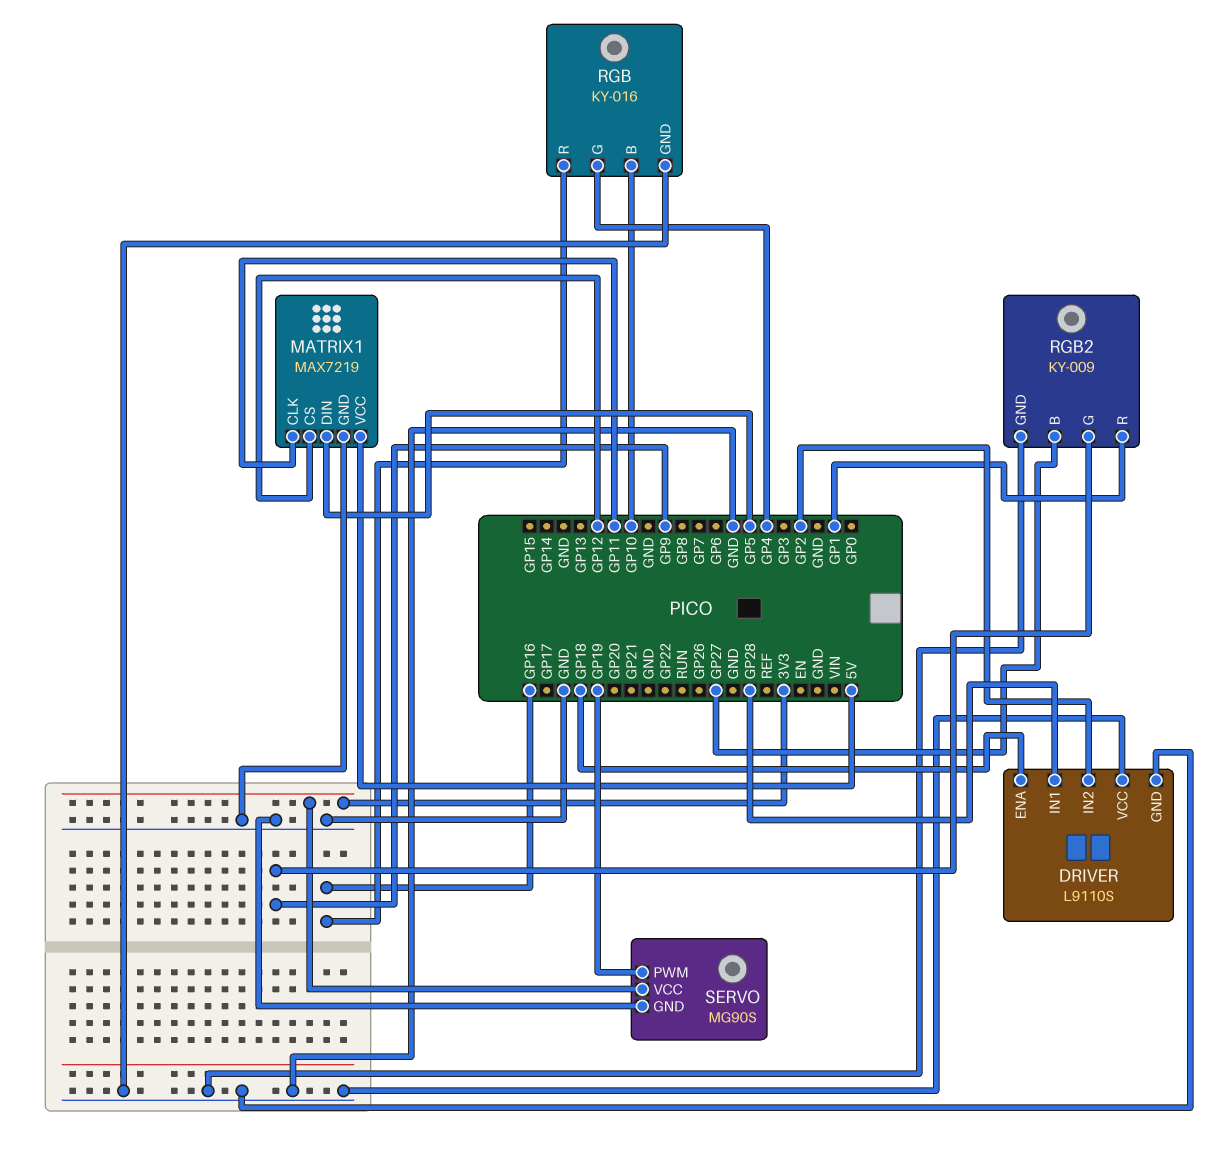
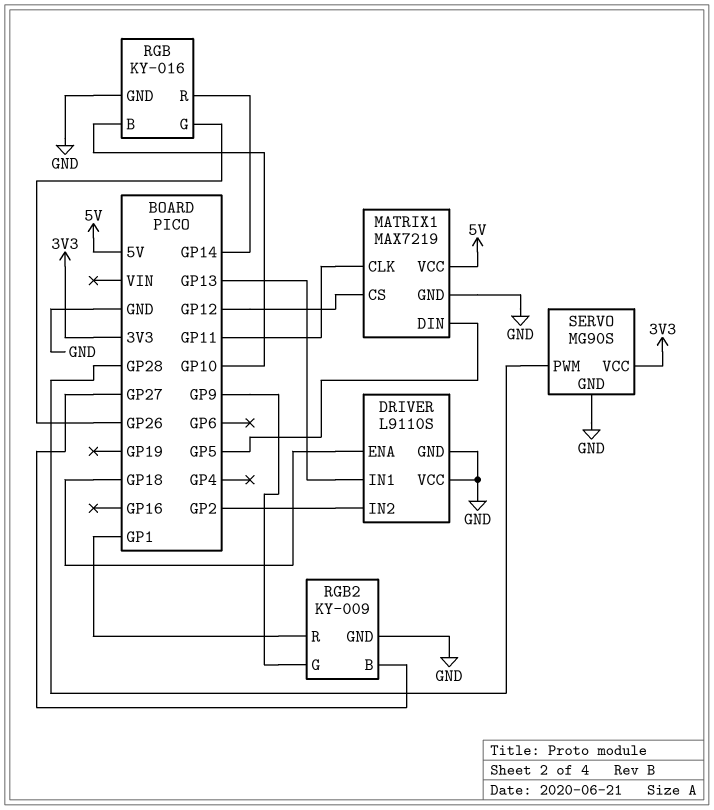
DRIVER pin IN1: GP28 -> GP13
RGB pin G: GP4 -> GP26
RGB pin R: GP16 -> GP14
SERVO pin PWM: GP19 -> GP28

